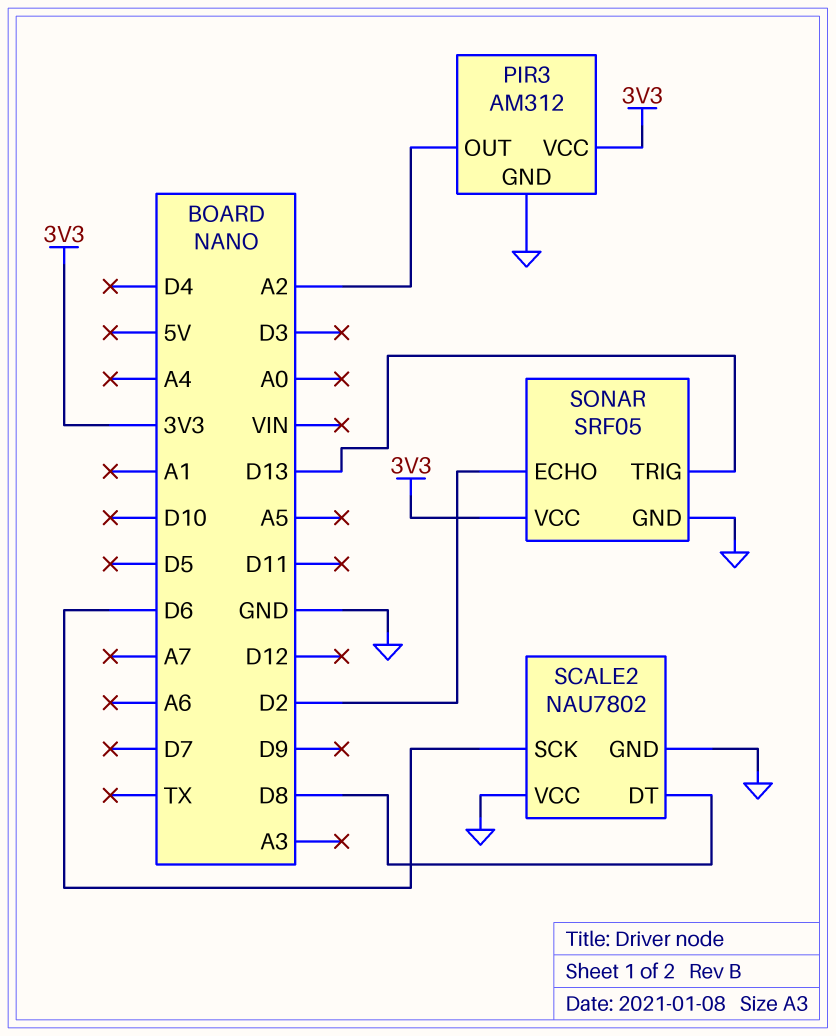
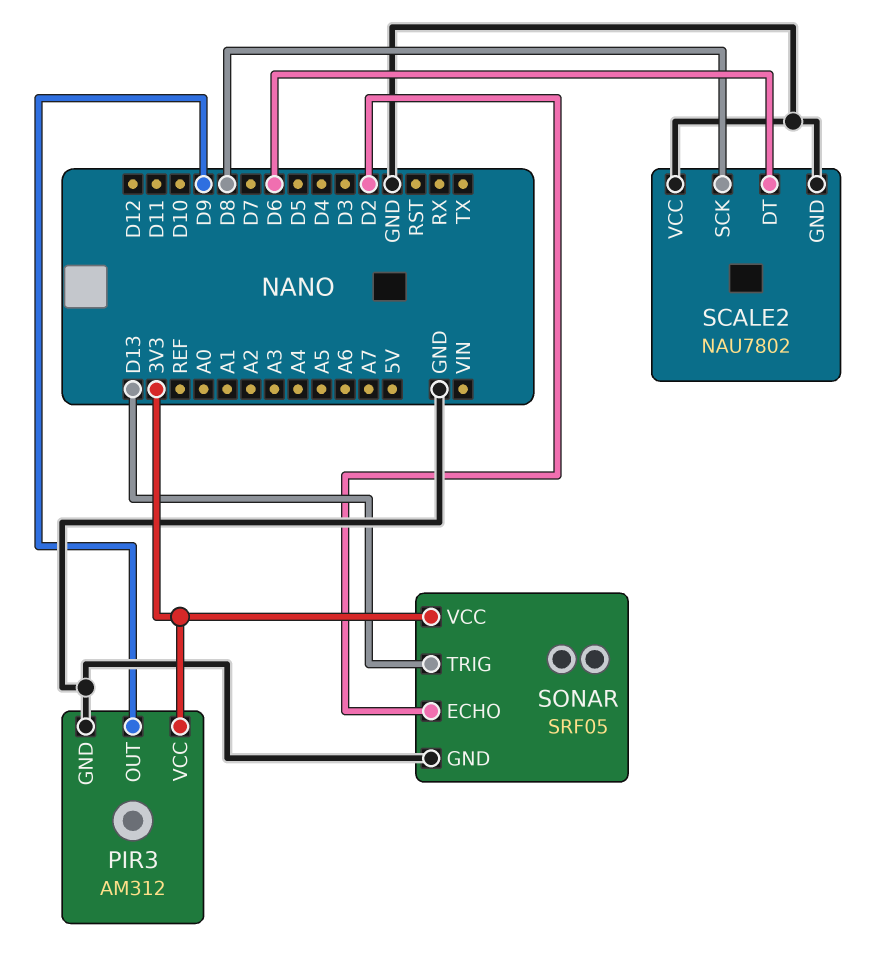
PIR3 pin OUT: A2 -> D9
SCALE2 pin DT: D8 -> D6
SCALE2 pin SCK: D6 -> D8

